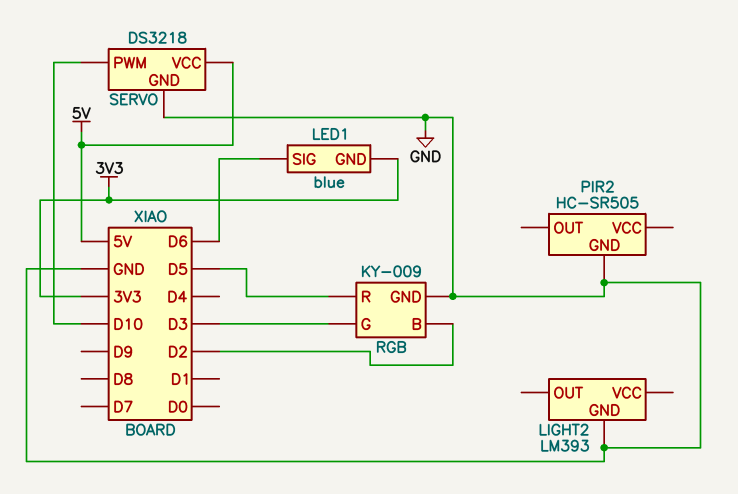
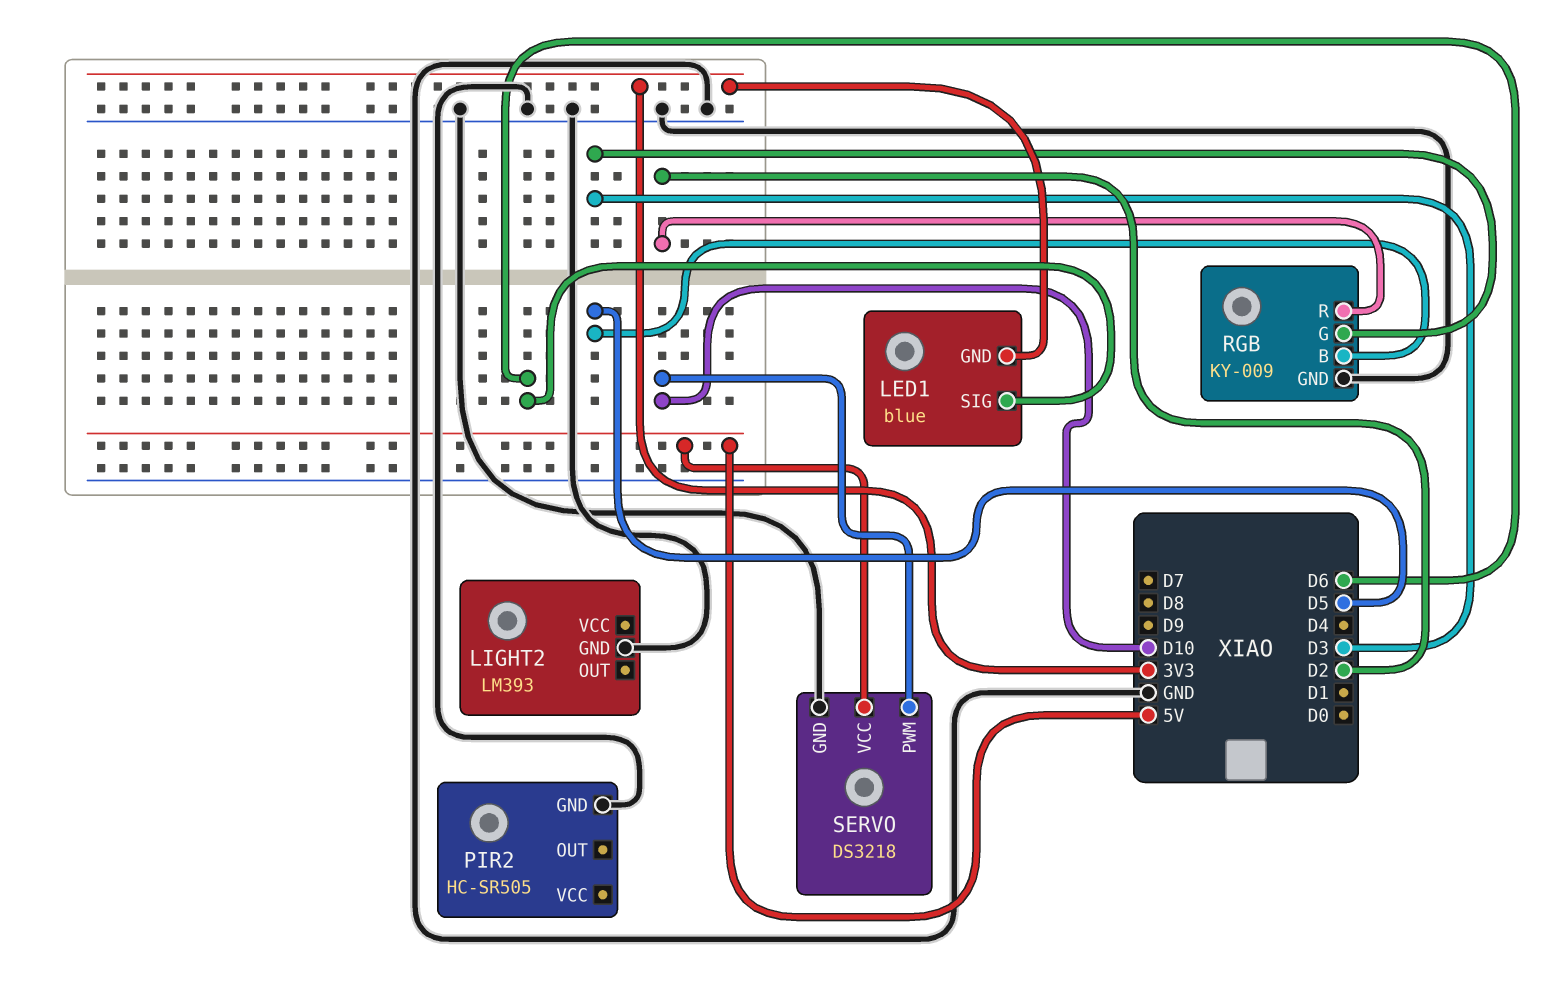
RGB pin B: D2 -> D5
RGB pin R: D5 -> D2

